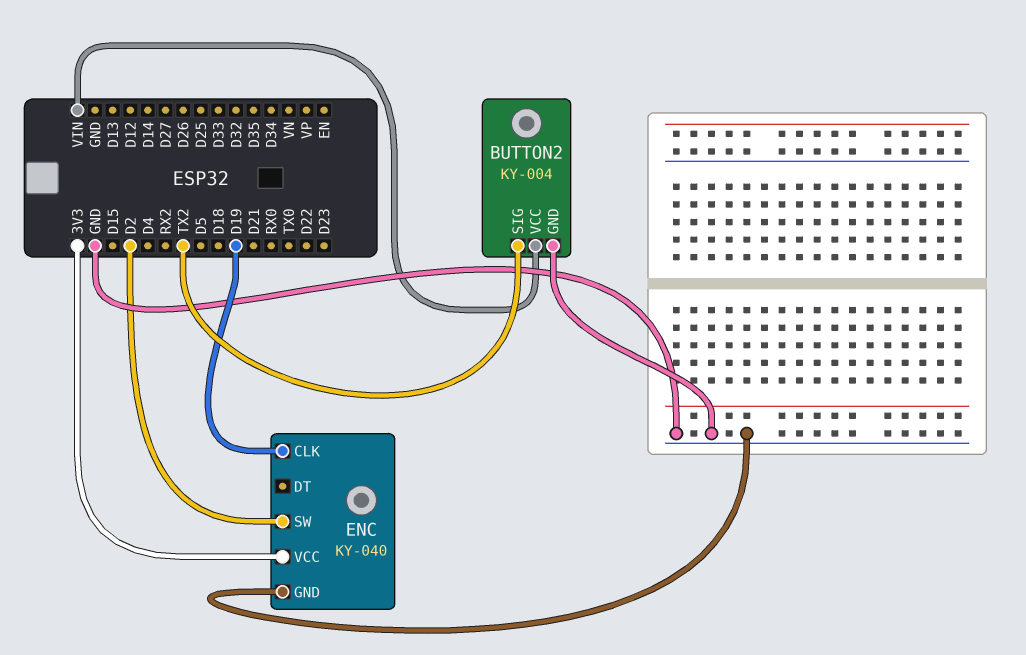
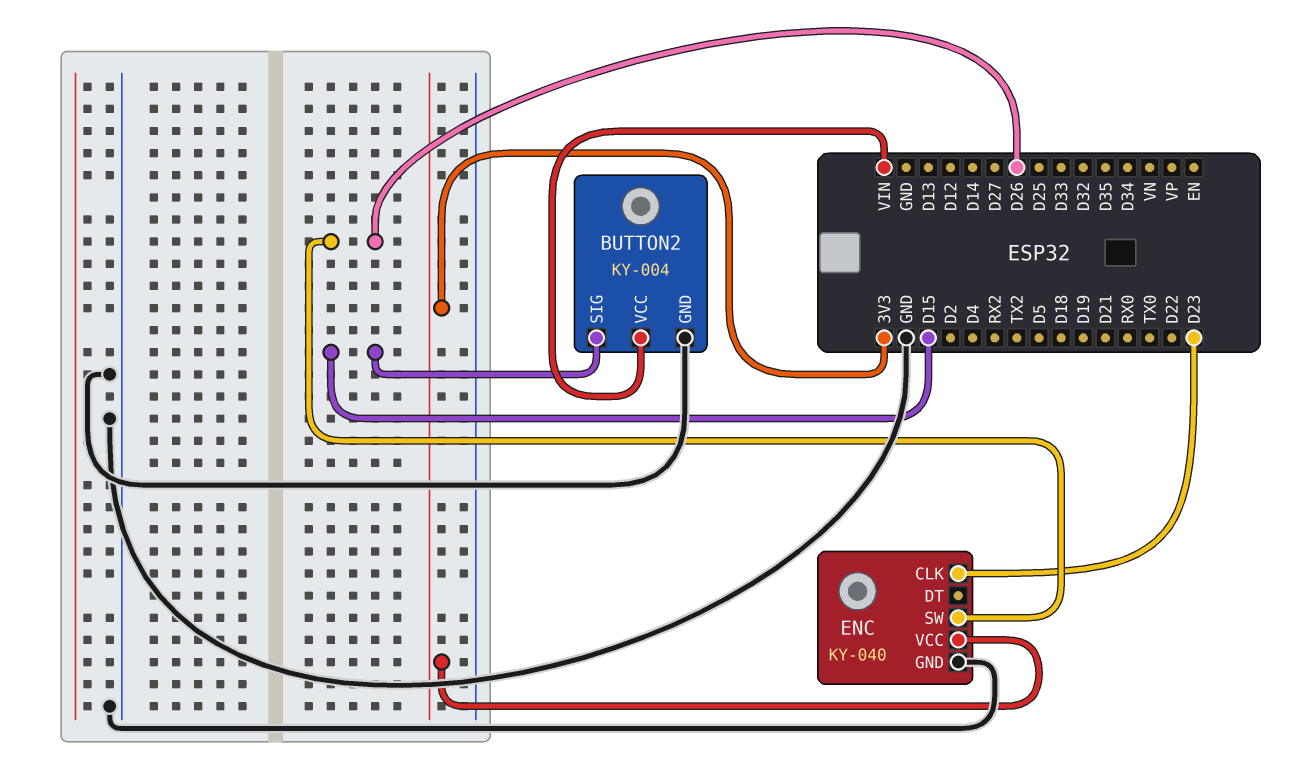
BUTTON2 pin SIG: TX2 -> D15
ENC pin CLK: D19 -> D23
ENC pin SW: D2 -> D26

